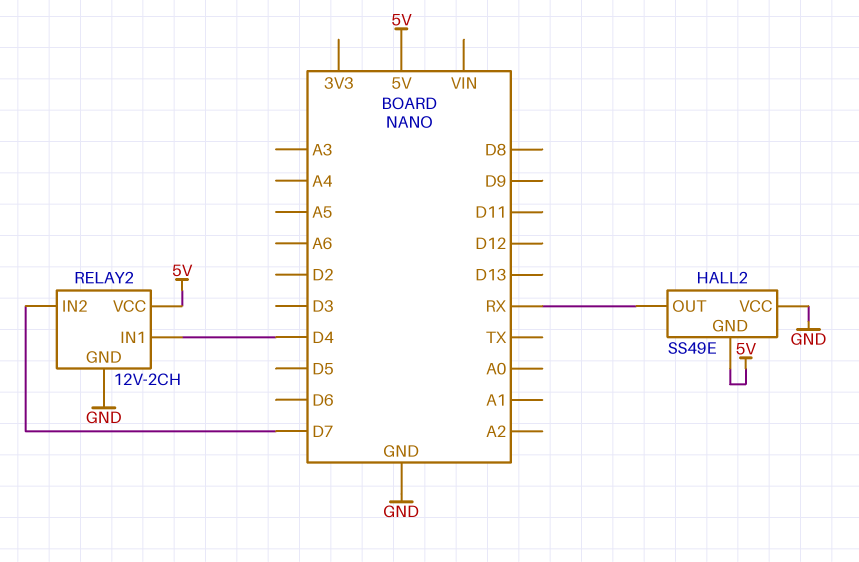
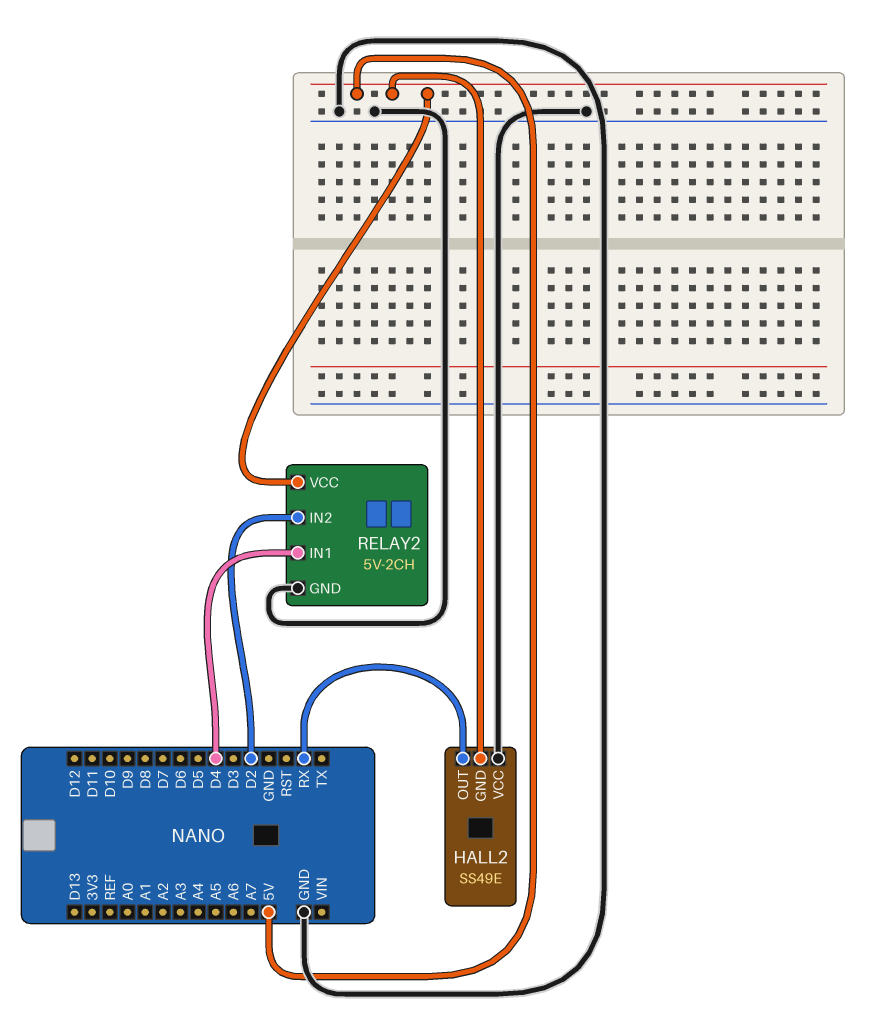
RELAY2: 12V-2CH -> 5V-2CH
RELAY2 pin IN2: D7 -> D2

